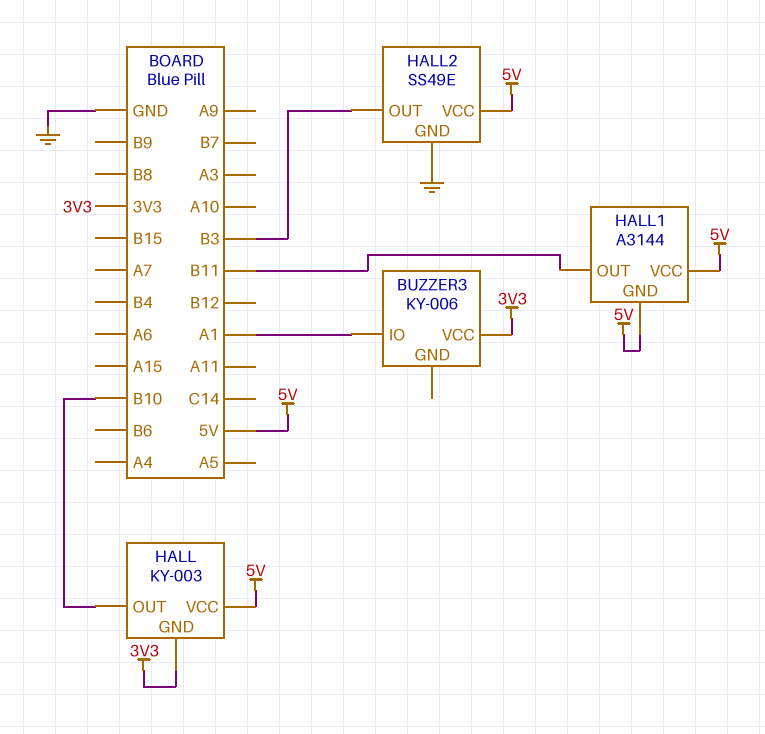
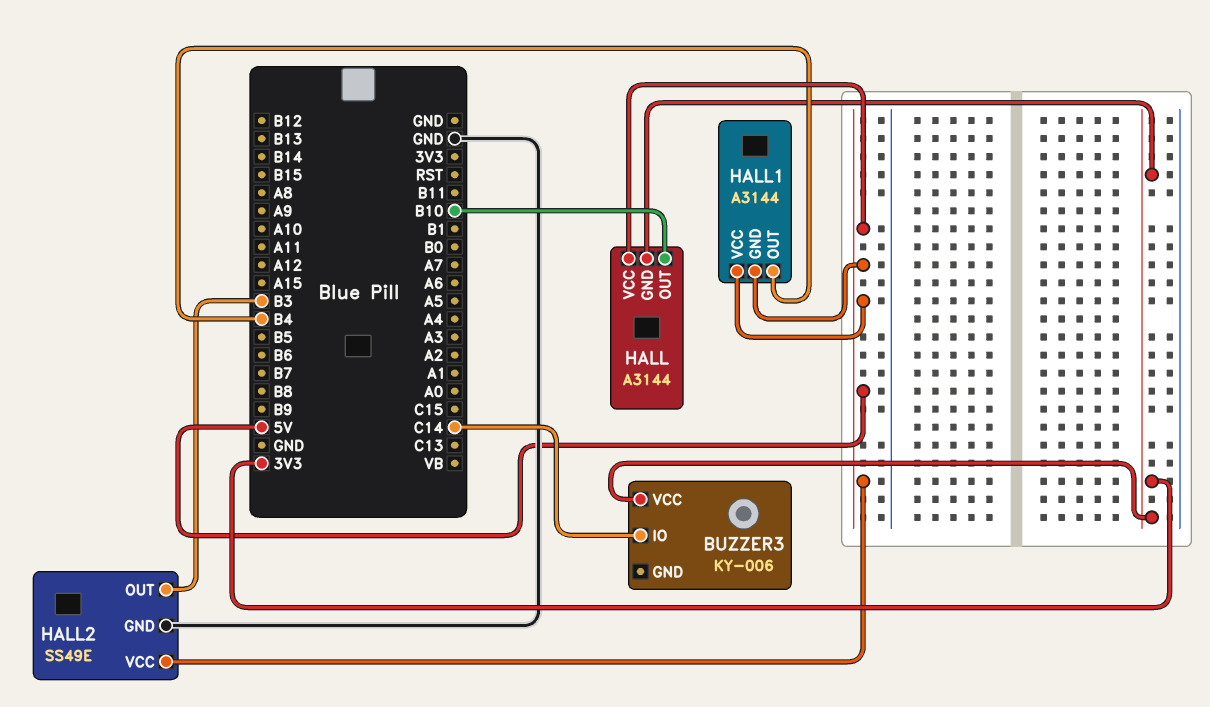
BUZZER3 pin IO: A1 -> C14
HALL: KY-003 -> A3144
HALL1 pin OUT: B11 -> B4

